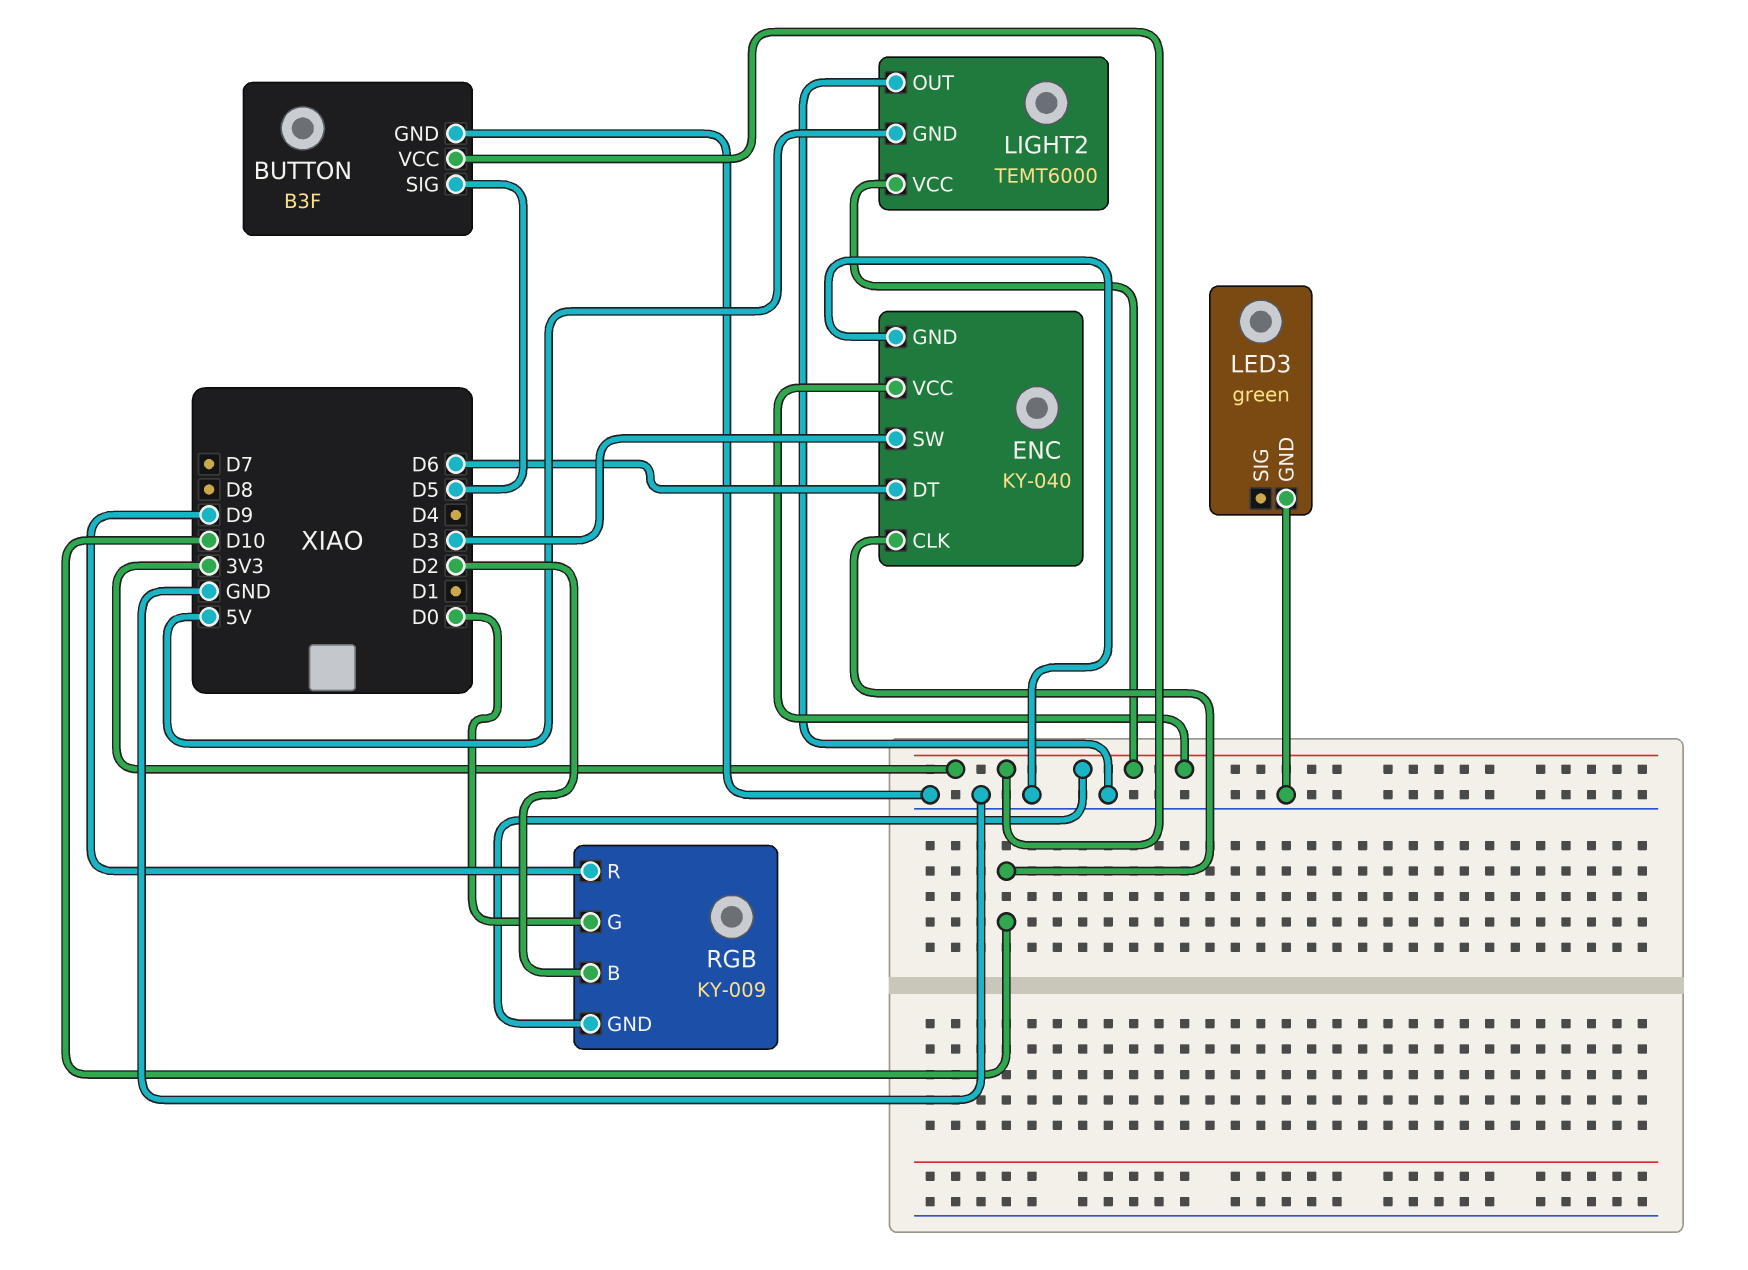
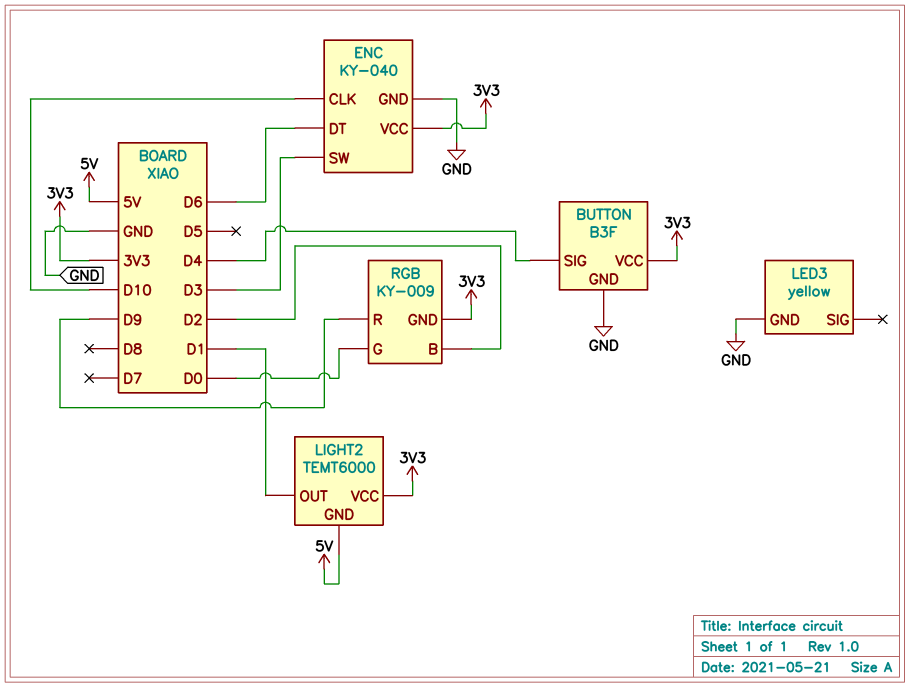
BUTTON pin SIG: D5 -> D4
LED3: green -> yellow
LIGHT2 pin OUT: GND -> D1

